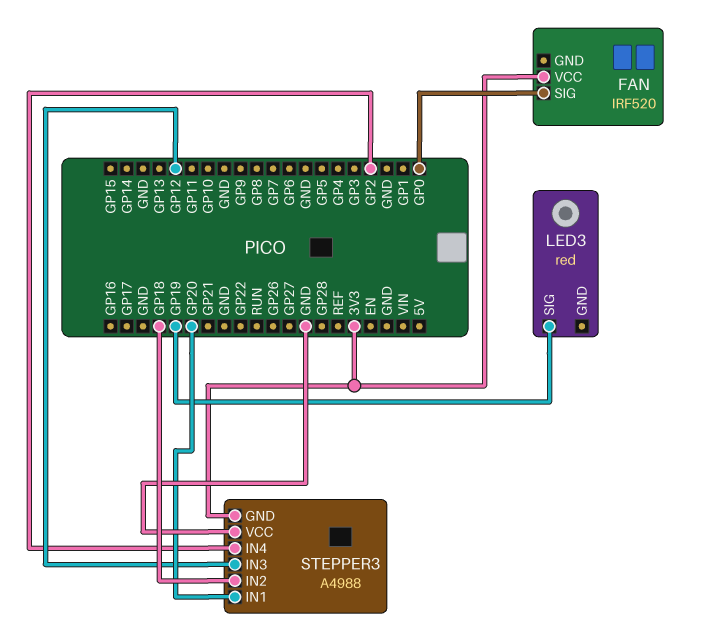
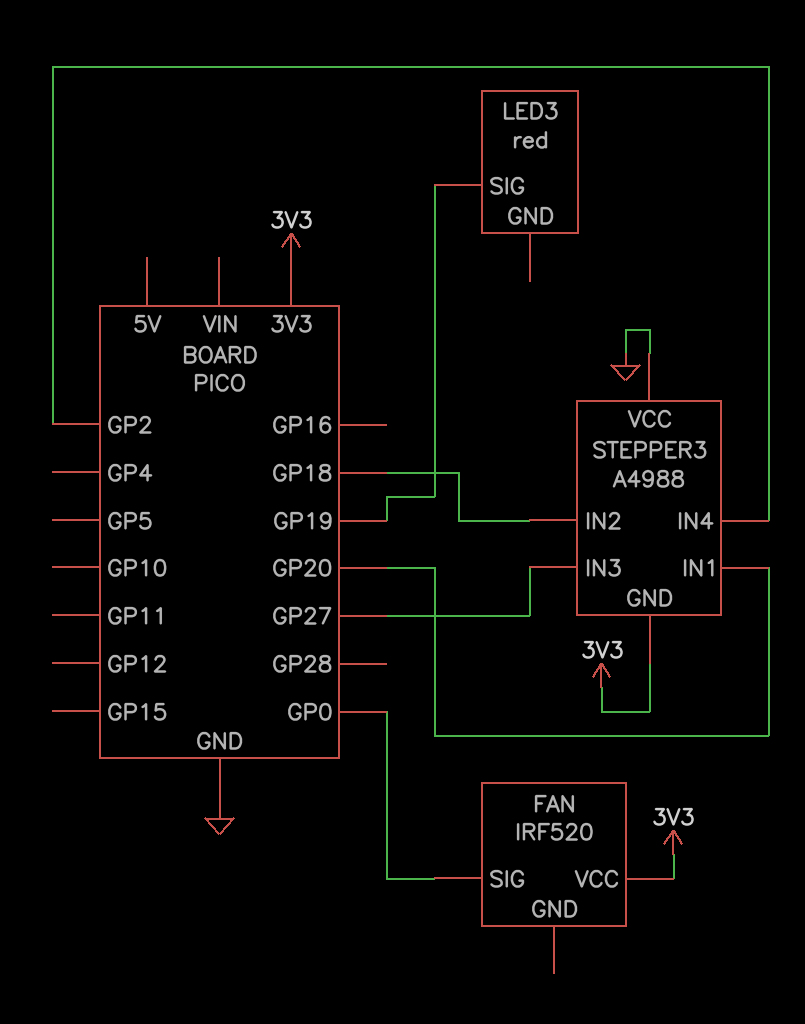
STEPPER3 pin IN3: GP12 -> GP27

